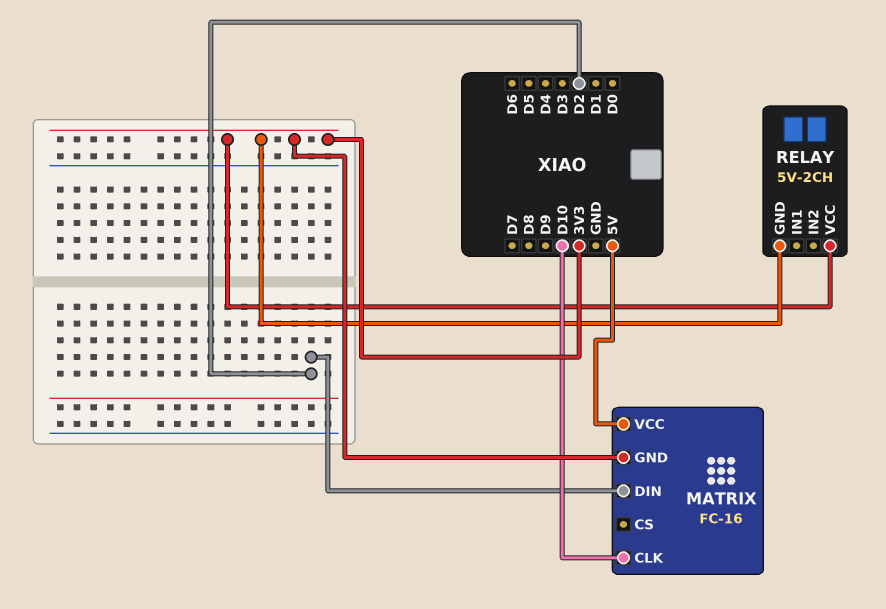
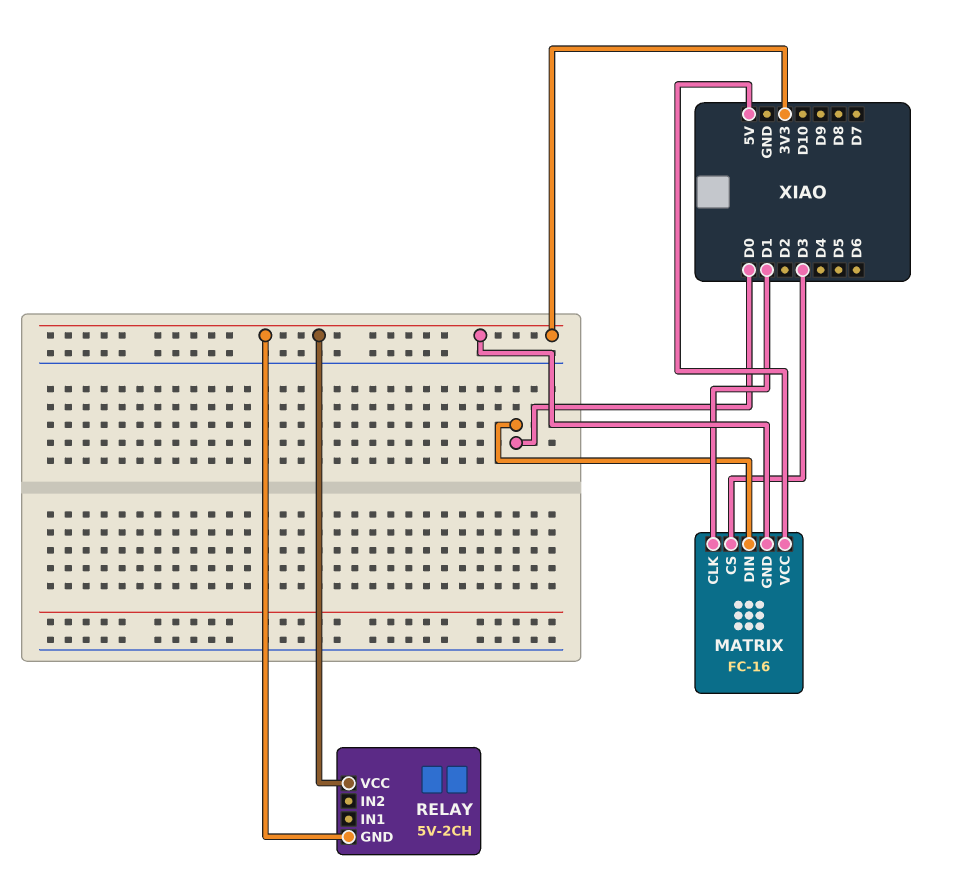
MATRIX pin CLK: D10 -> D1
MATRIX pin CS: none -> D3
MATRIX pin DIN: D2 -> D0

